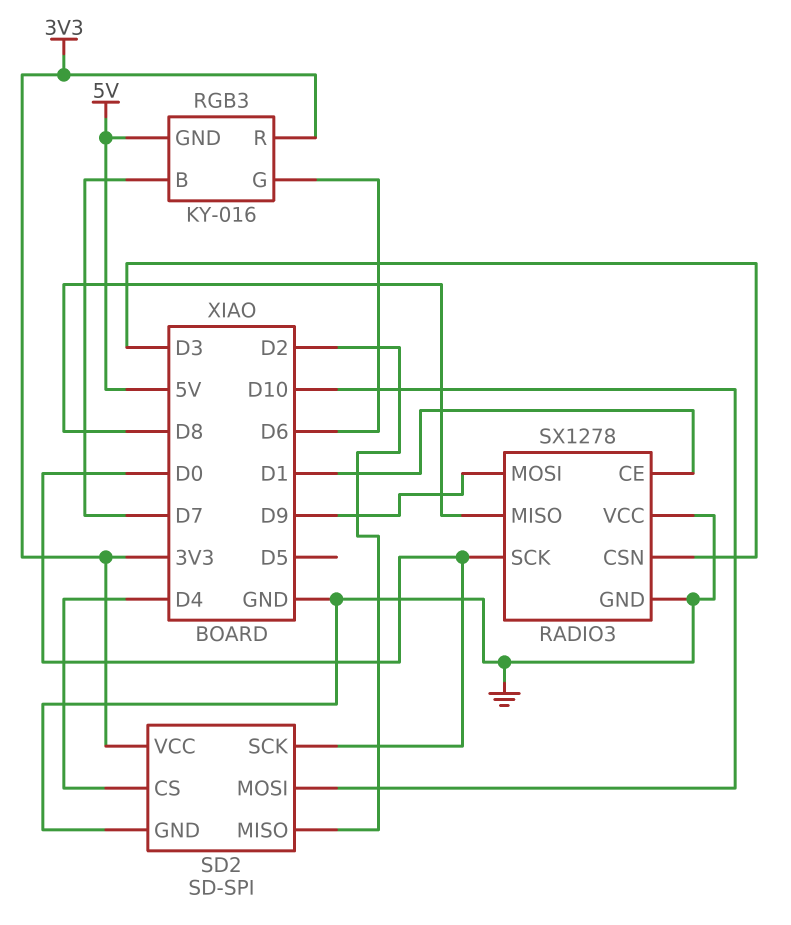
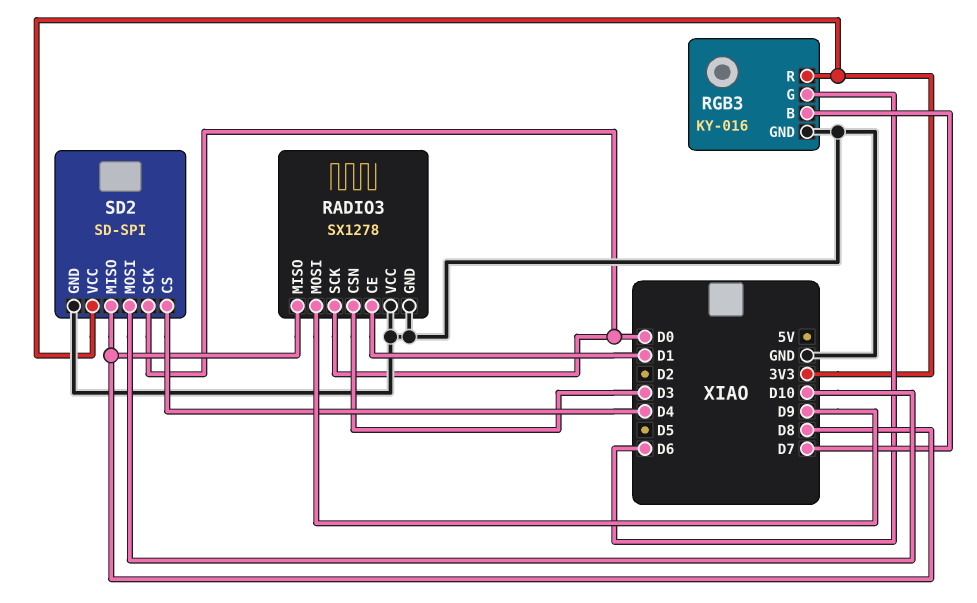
RGB3 pin GND: 5V -> GND
SD2 pin MISO: D2 -> D8

